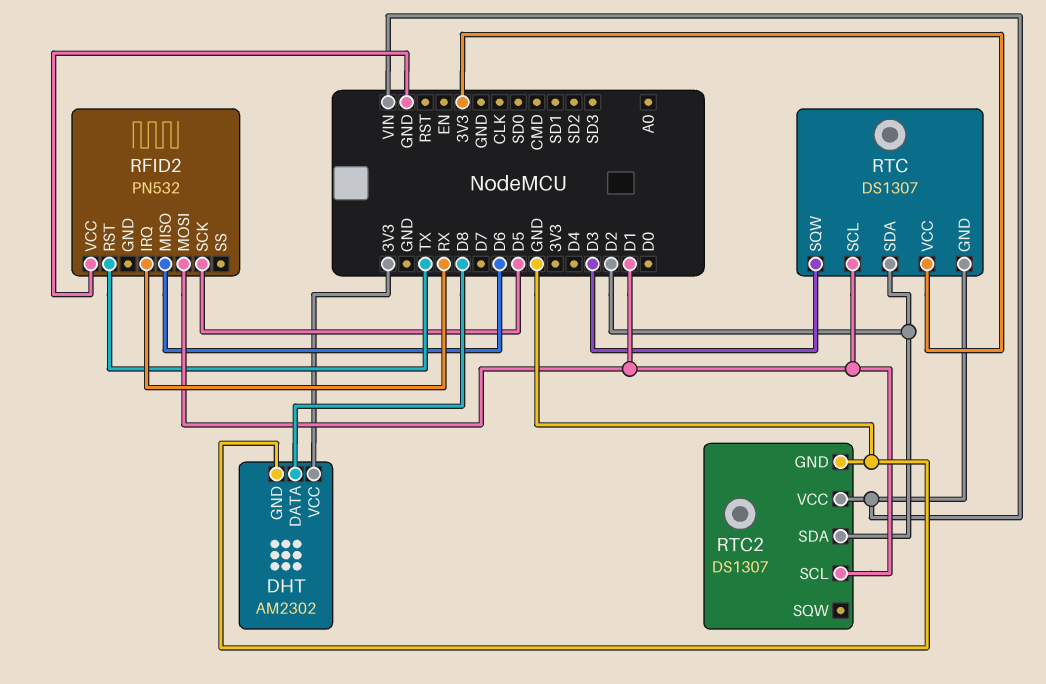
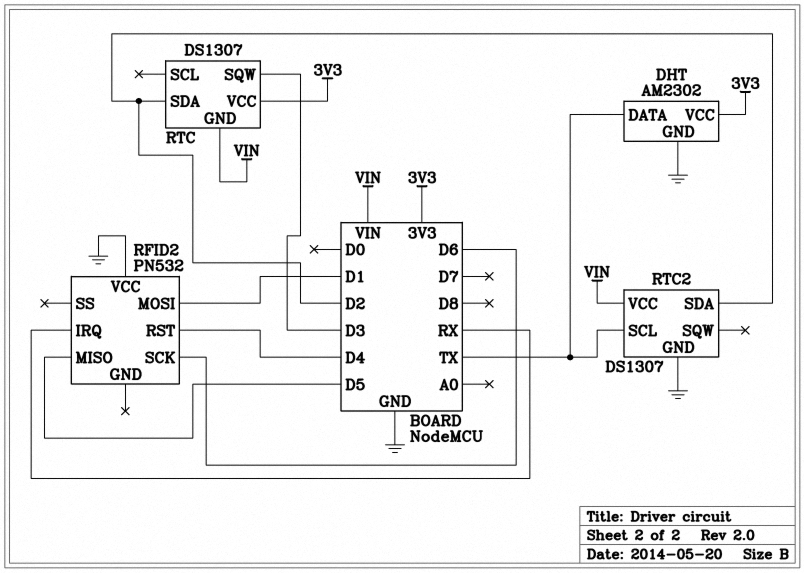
DHT pin DATA: D8 -> TX
RFID2 pin MISO: D6 -> D5
RFID2 pin RST: TX -> D4
RFID2 pin SCK: D5 -> D6
RTC pin SCL: D1 -> none
RTC2 pin SCL: D1 -> TX

